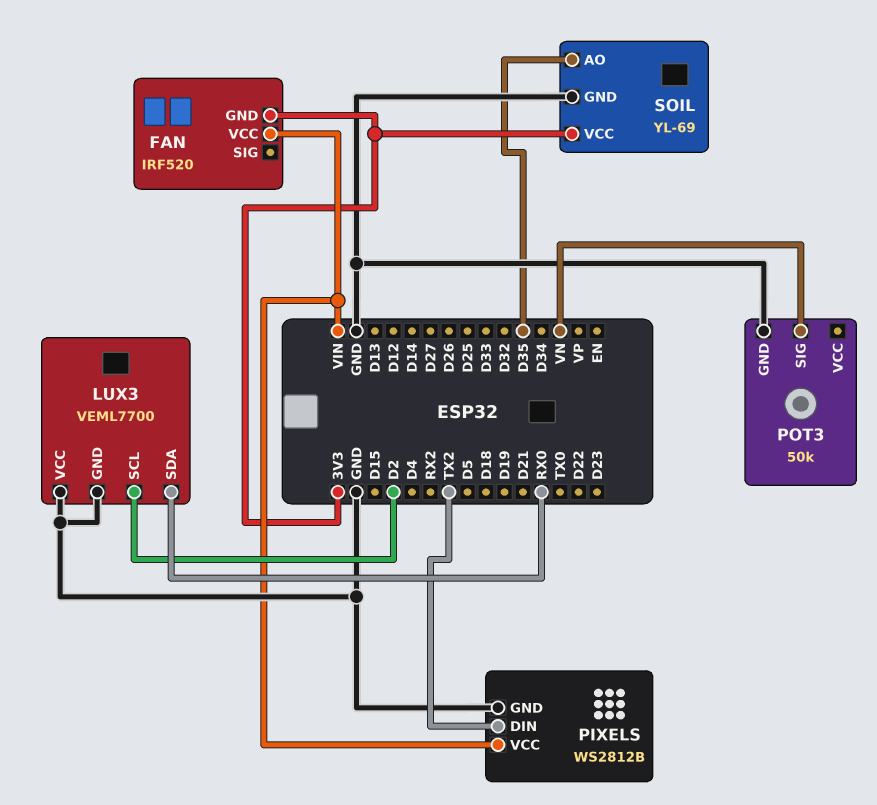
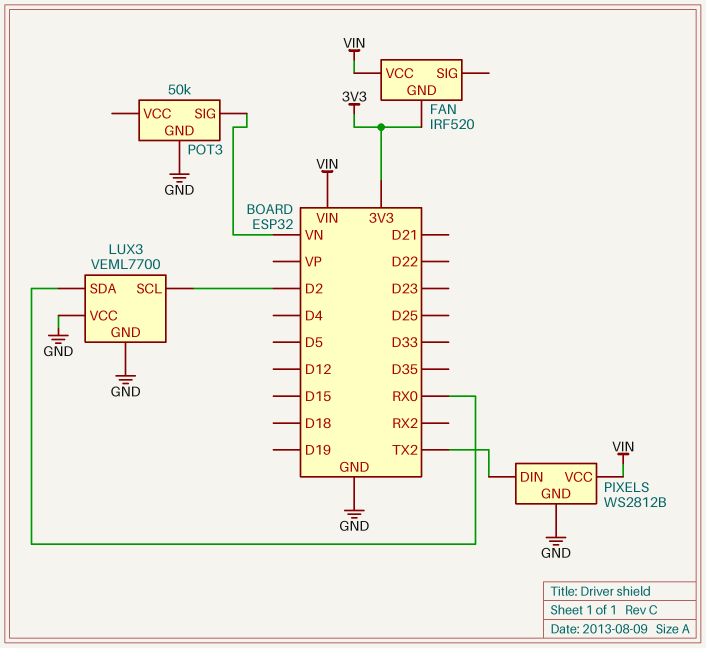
SOIL: YL-69 -> none
SOIL pin AO: D35 -> none
SOIL pin GND: GND -> none
SOIL pin VCC: 3V3 -> none

